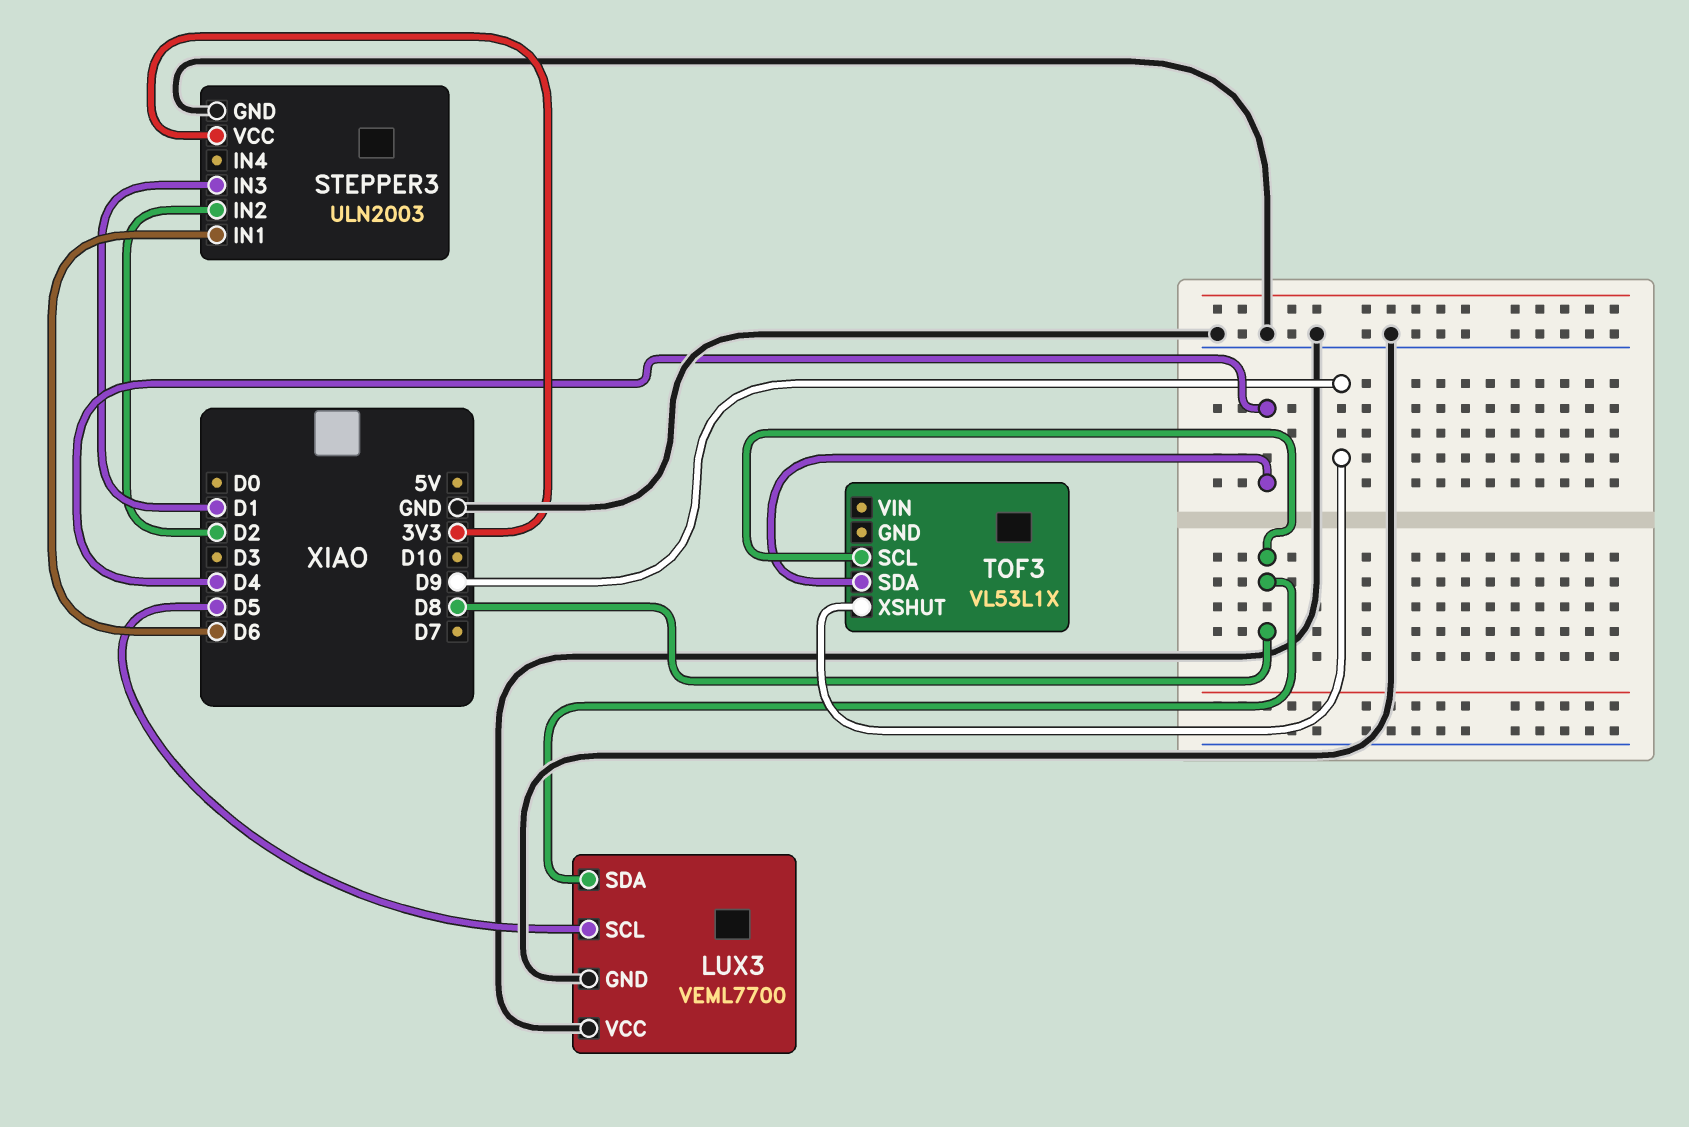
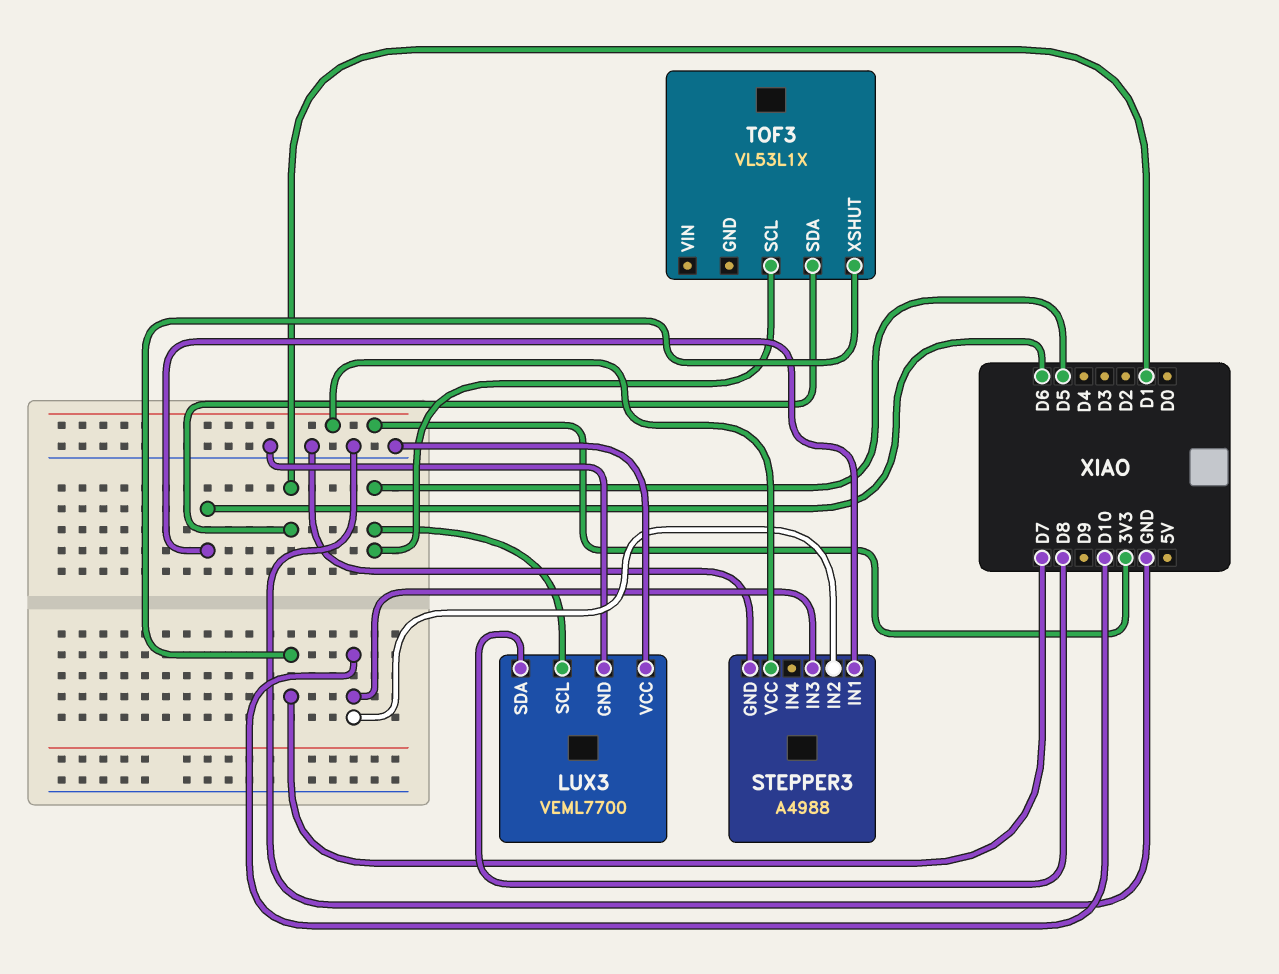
STEPPER3: ULN2003 -> A4988
STEPPER3 pin IN2: D2 -> D10
STEPPER3 pin IN3: D1 -> D10
TOF3 pin SCL: D8 -> D5
TOF3 pin SDA: D4 -> D1
TOF3 pin XSHUT: D9 -> D7

